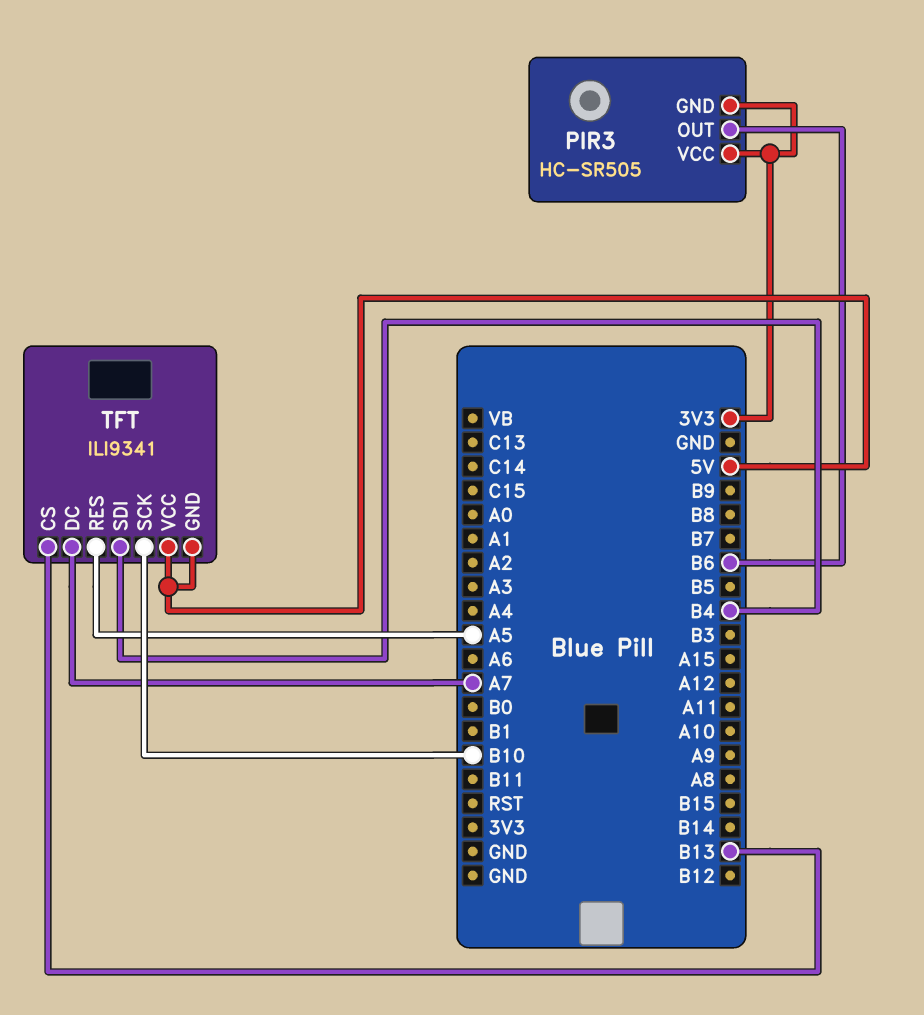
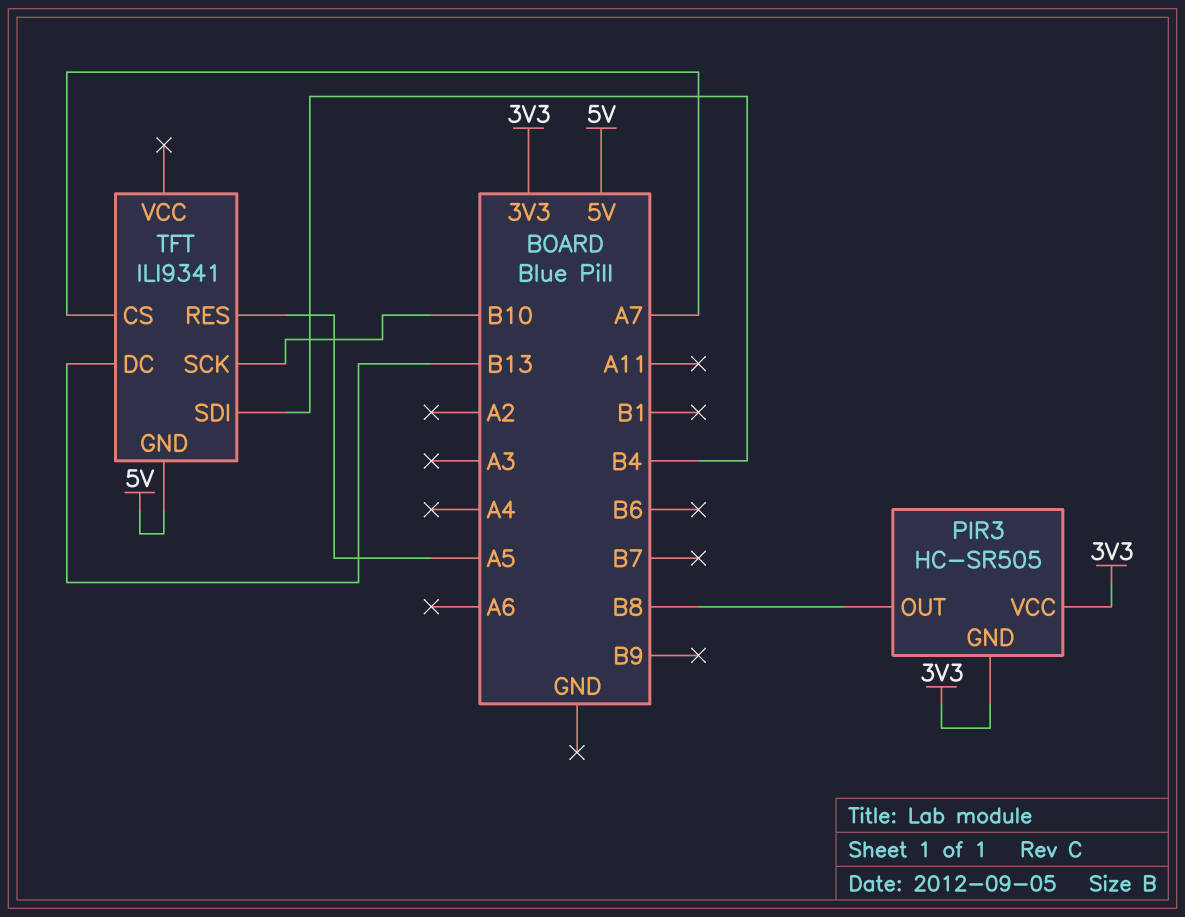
PIR3 pin OUT: B6 -> B8
TFT pin CS: B13 -> A7
TFT pin DC: A7 -> B13
TFT pin VCC: 5V -> none

